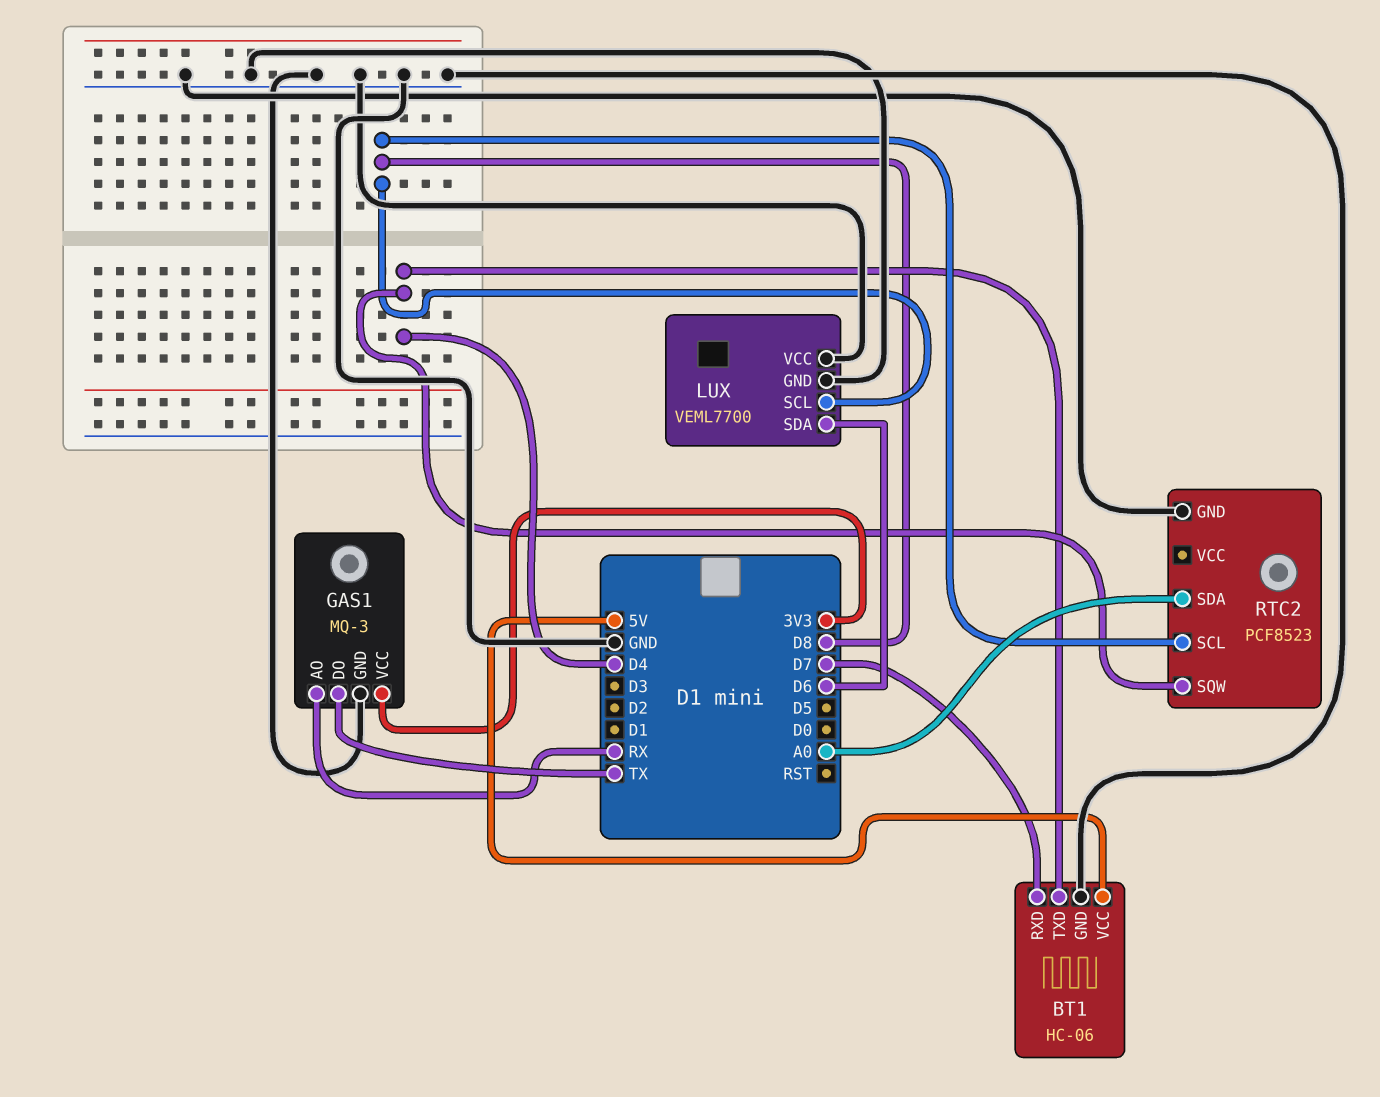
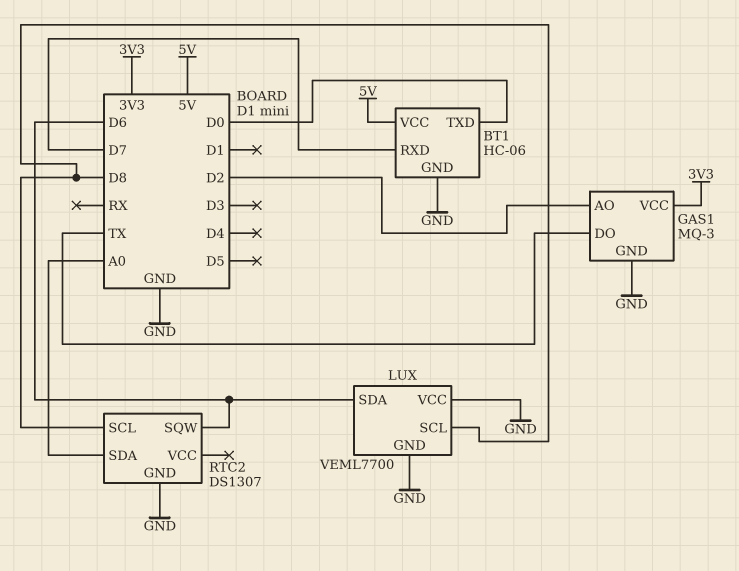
BT1 pin TXD: D4 -> D0
GAS1 pin AO: RX -> D2
RTC2: PCF8523 -> DS1307
RTC2 pin SQW: D4 -> D6

